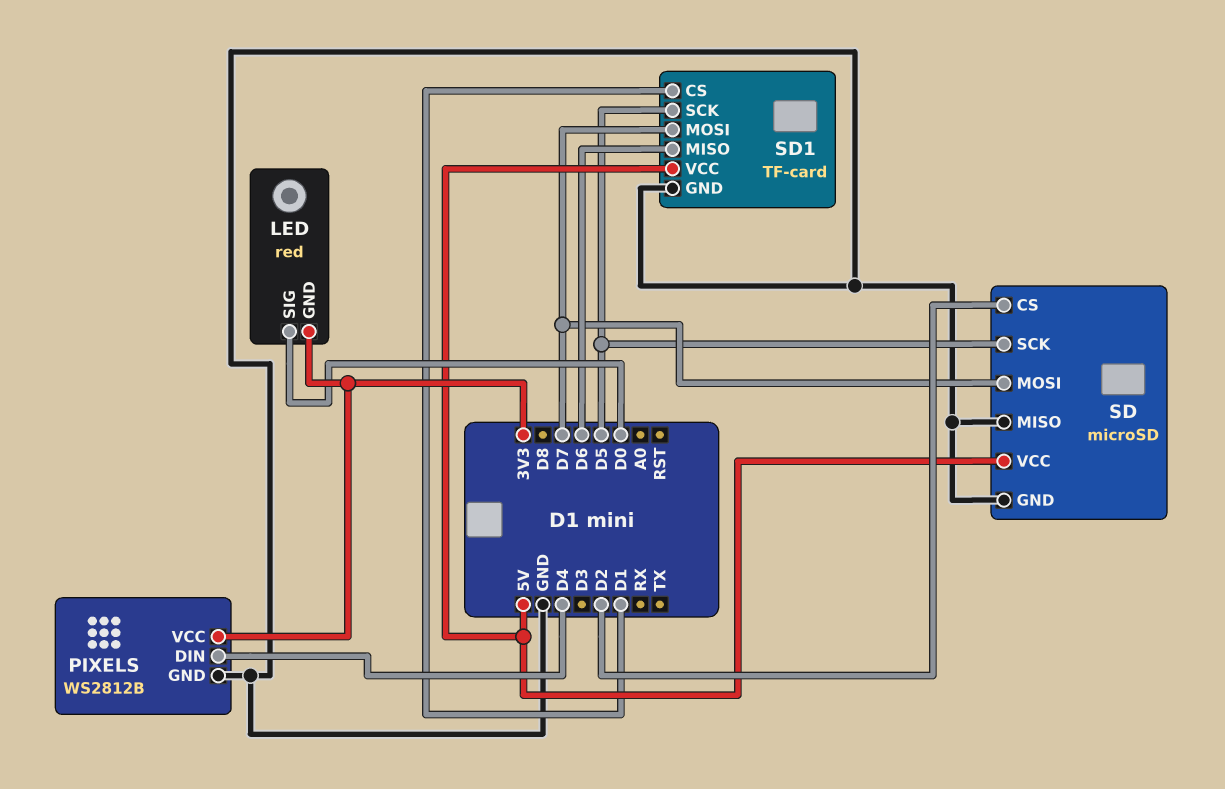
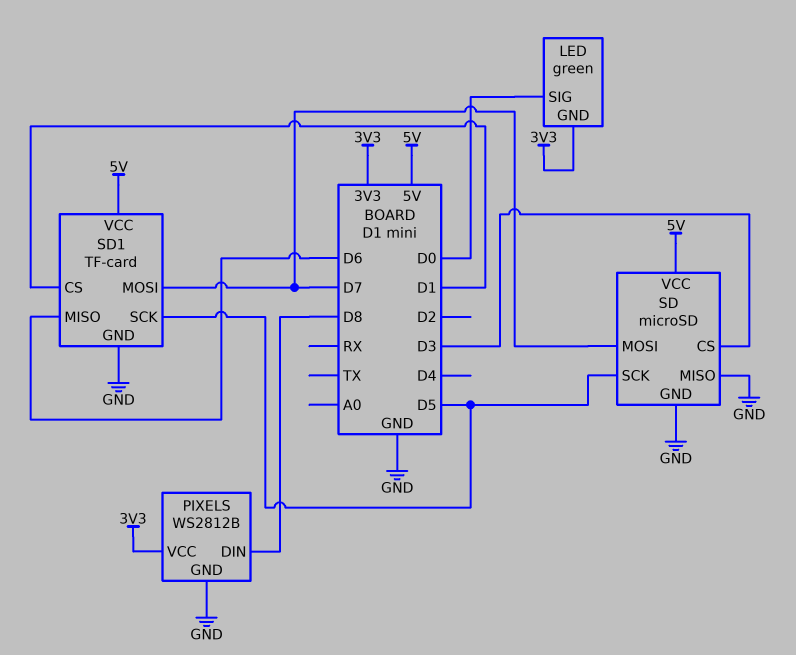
LED: red -> green
PIXELS pin DIN: D4 -> D8
SD pin CS: D2 -> D3

